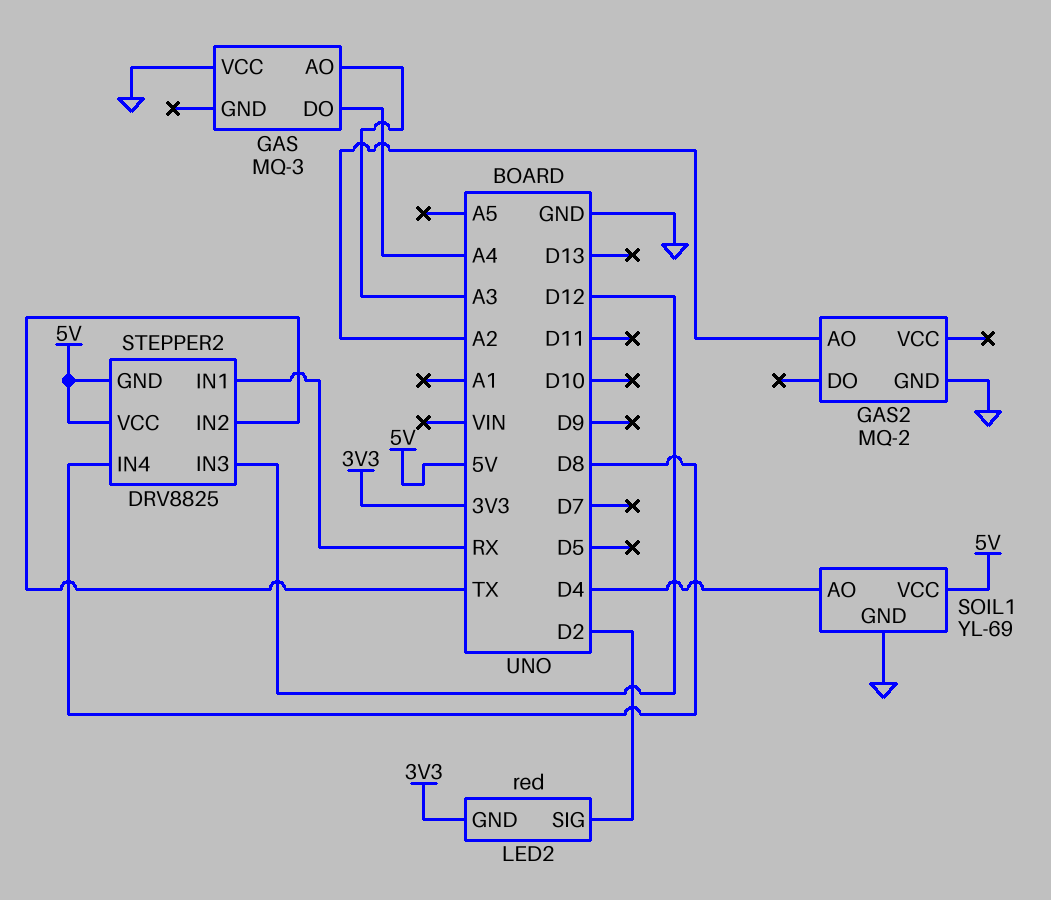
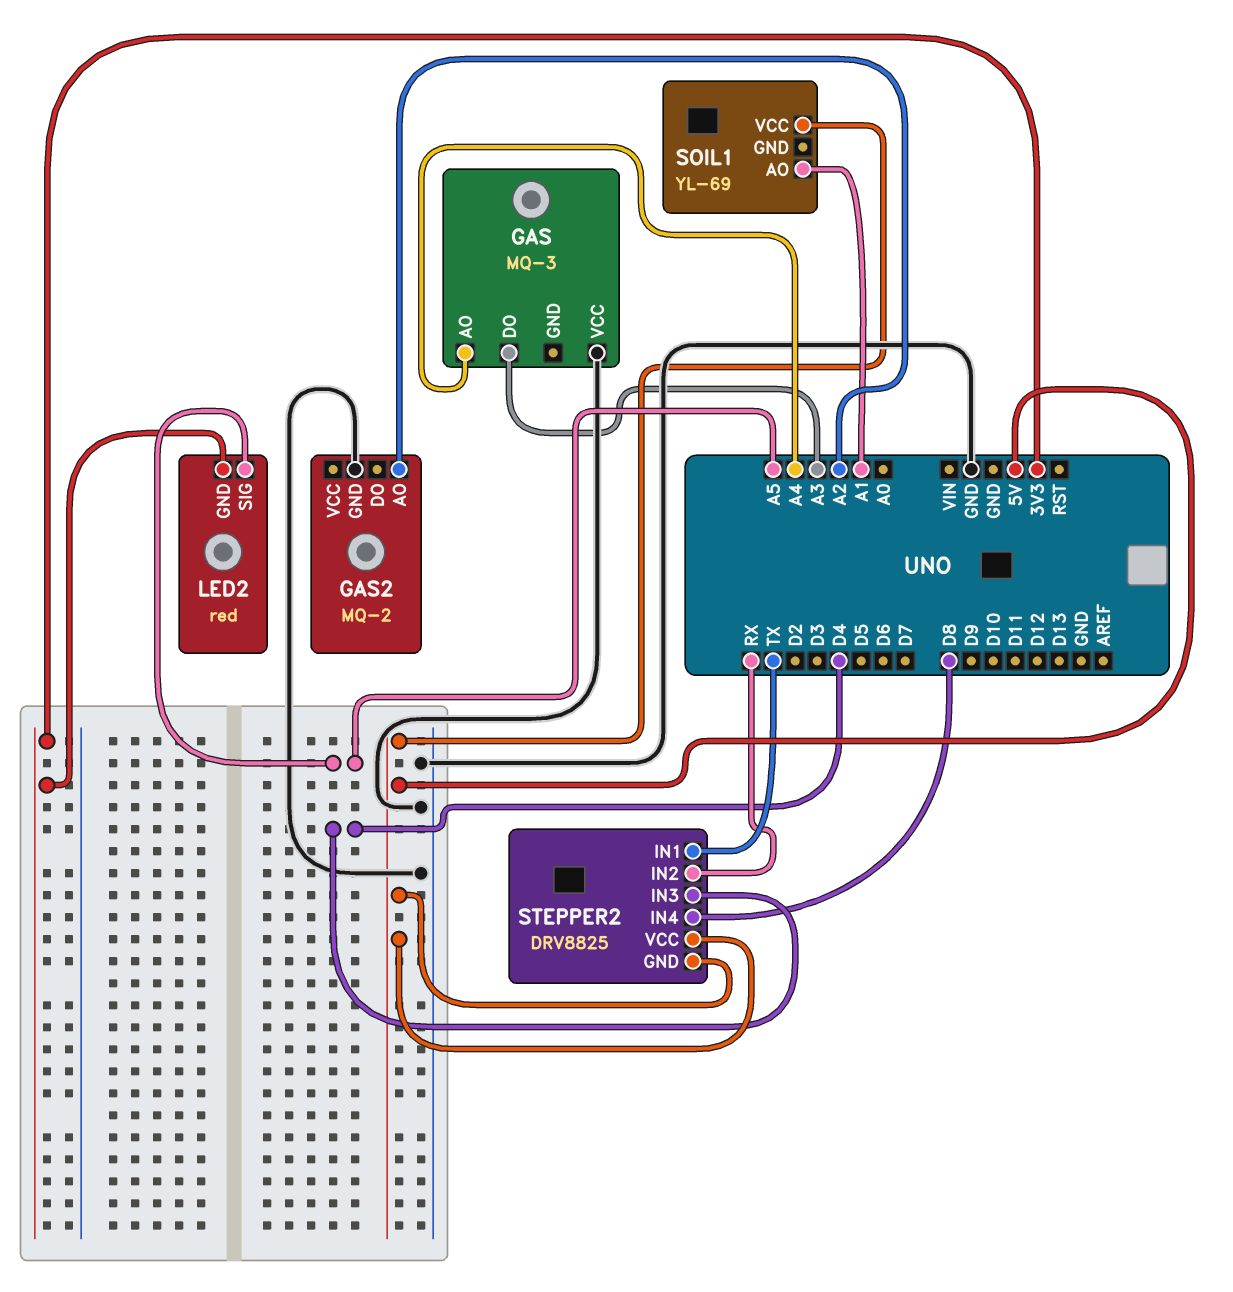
GAS pin AO: A3 -> A4
GAS pin DO: A4 -> A3
LED2 pin SIG: D2 -> A5
SOIL1 pin AO: D4 -> A1
SOIL1 pin GND: GND -> none
STEPPER2 pin IN1: RX -> TX
STEPPER2 pin IN2: TX -> RX
STEPPER2 pin IN3: D12 -> D4

